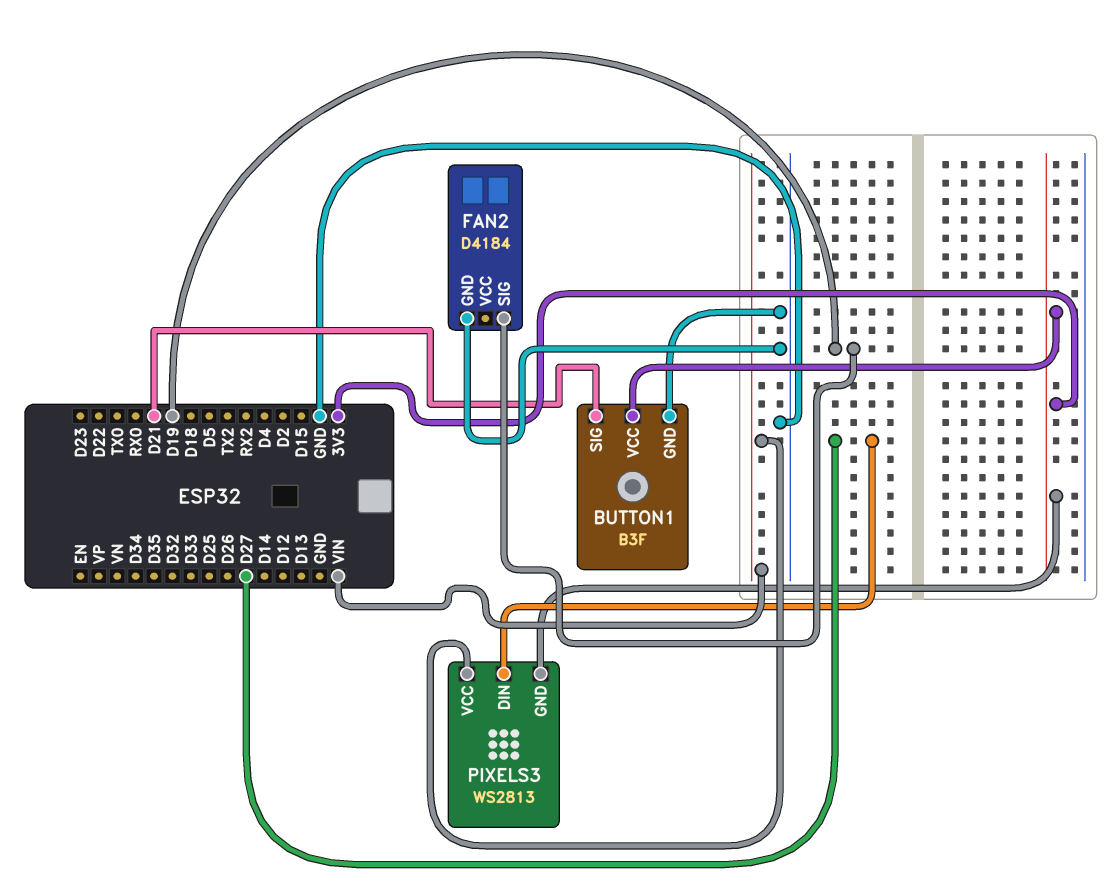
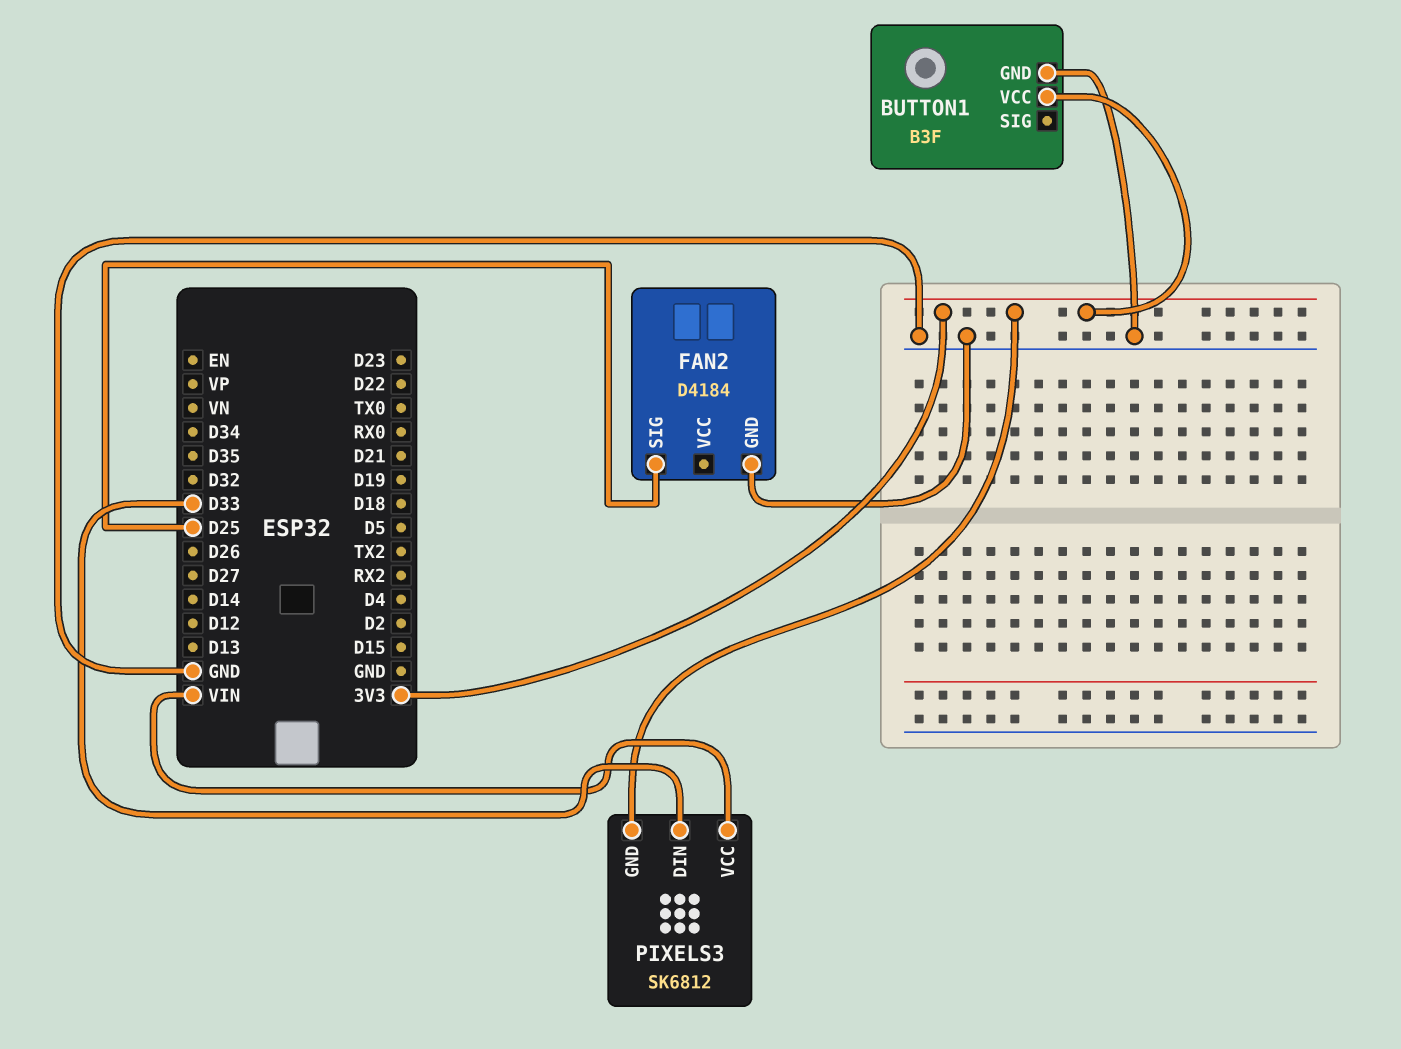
BUTTON1 pin SIG: D21 -> none
FAN2 pin SIG: D19 -> D25
PIXELS3: WS2813 -> SK6812
PIXELS3 pin DIN: D27 -> D33

